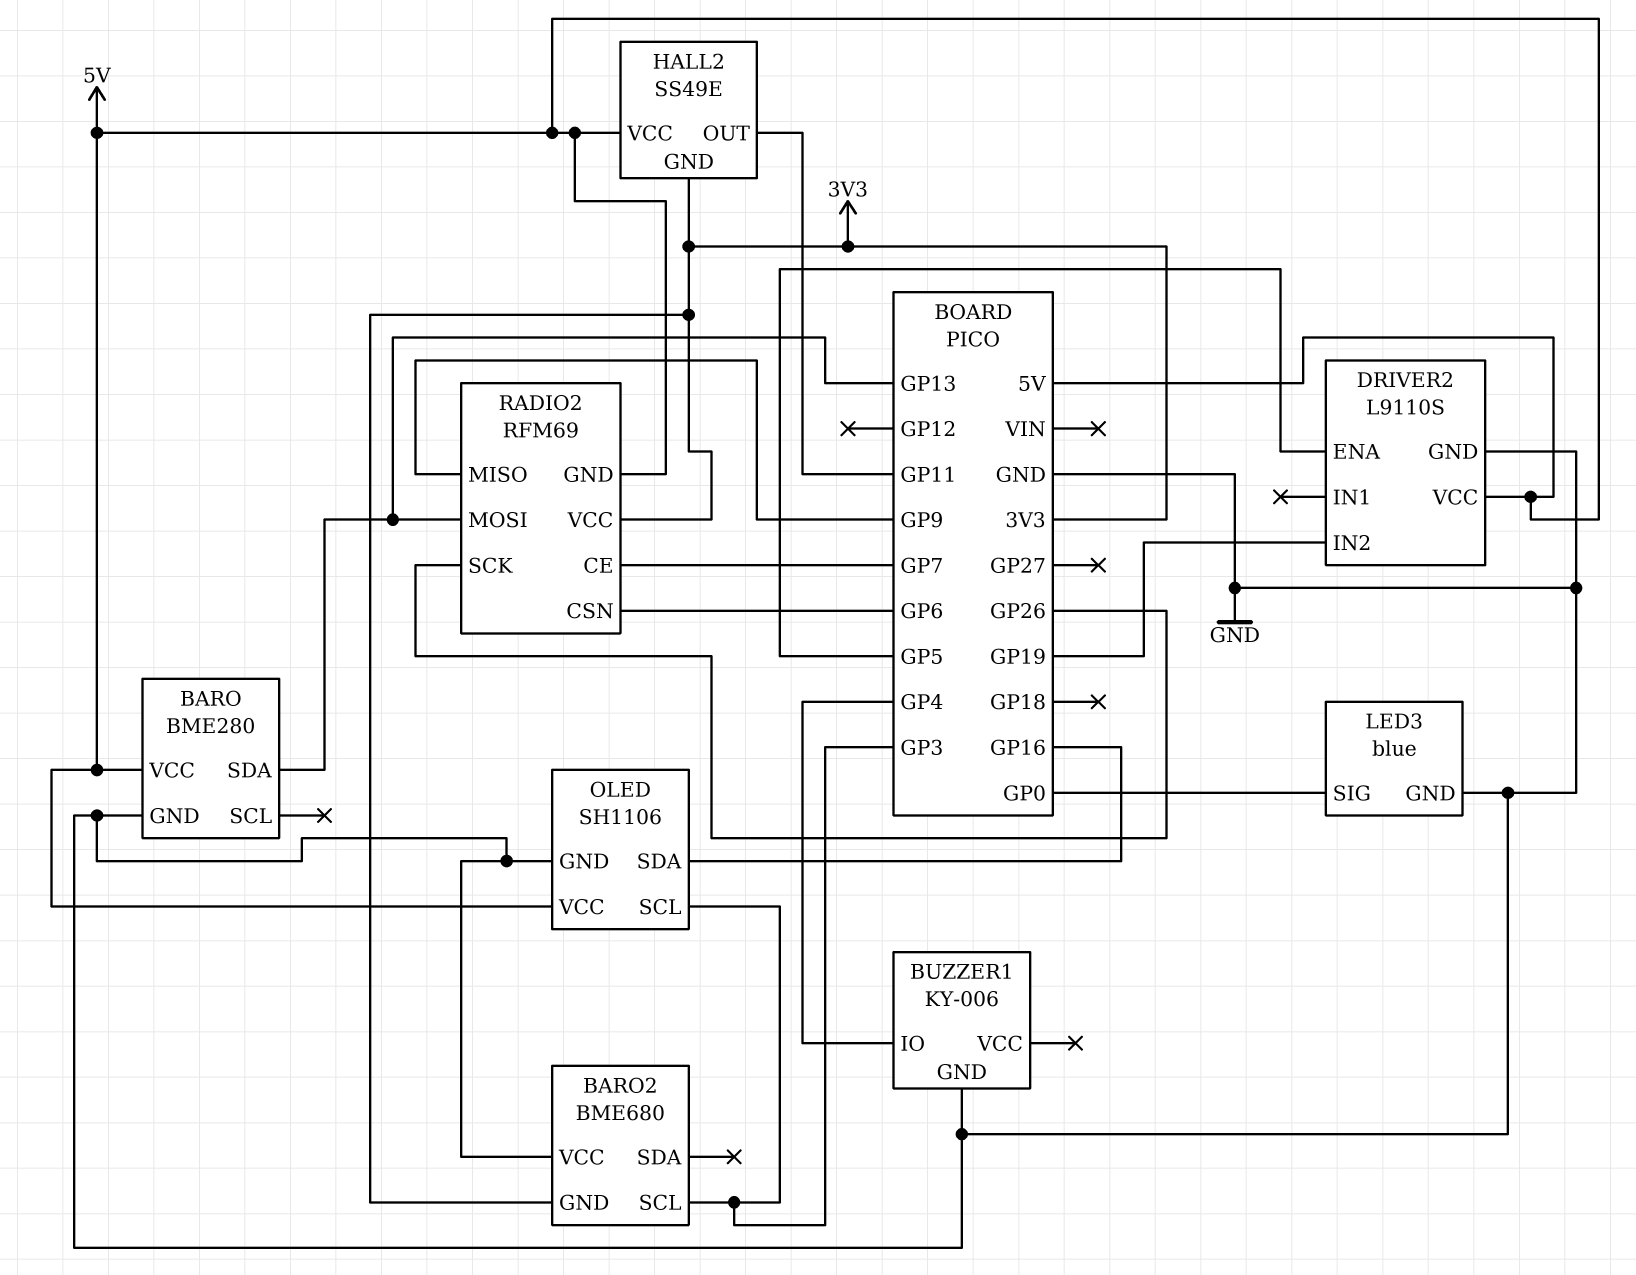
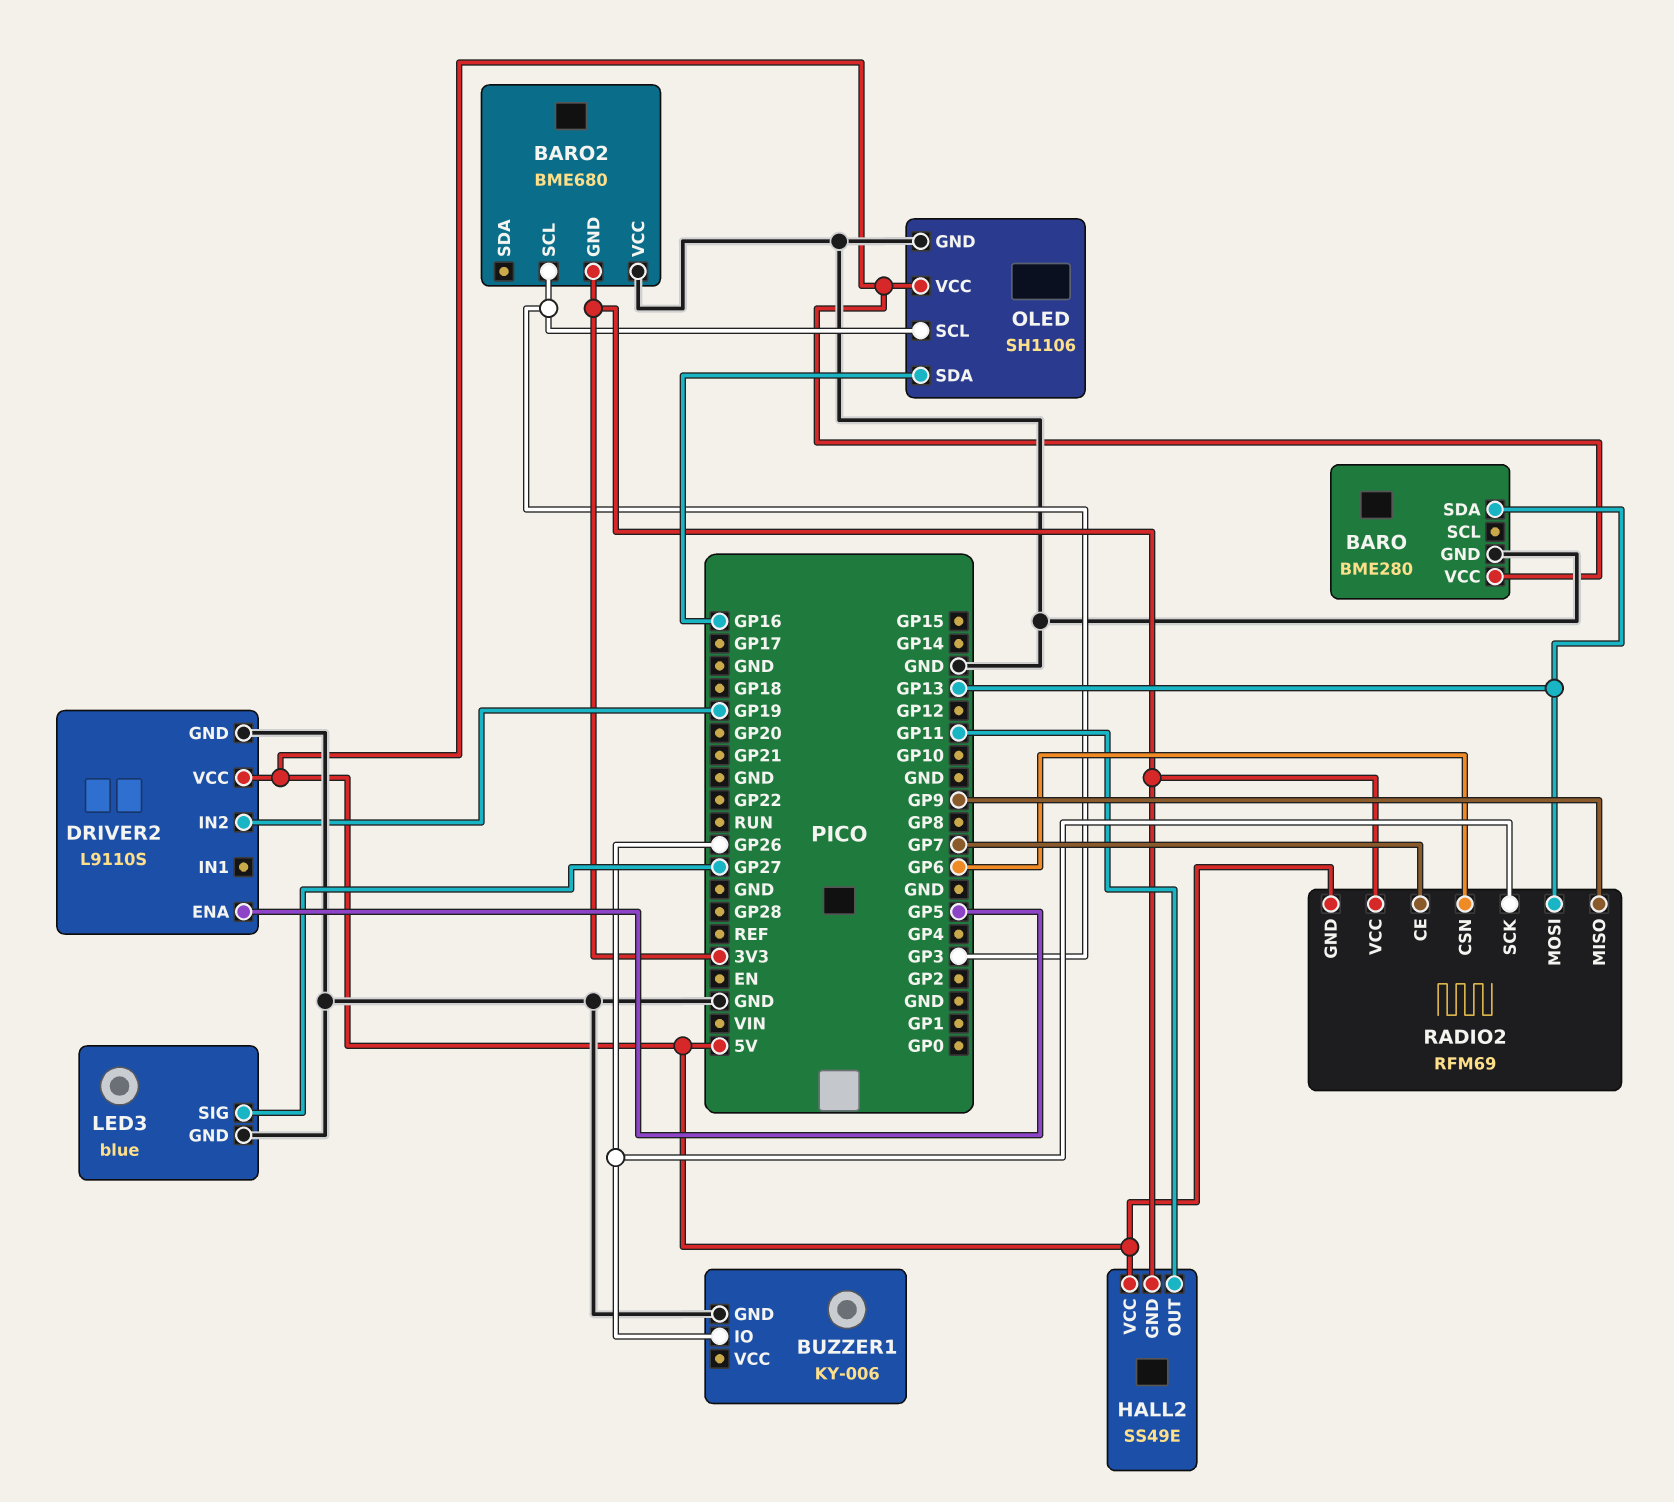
BUZZER1 pin IO: GP4 -> GP26
LED3 pin SIG: GP0 -> GP27

